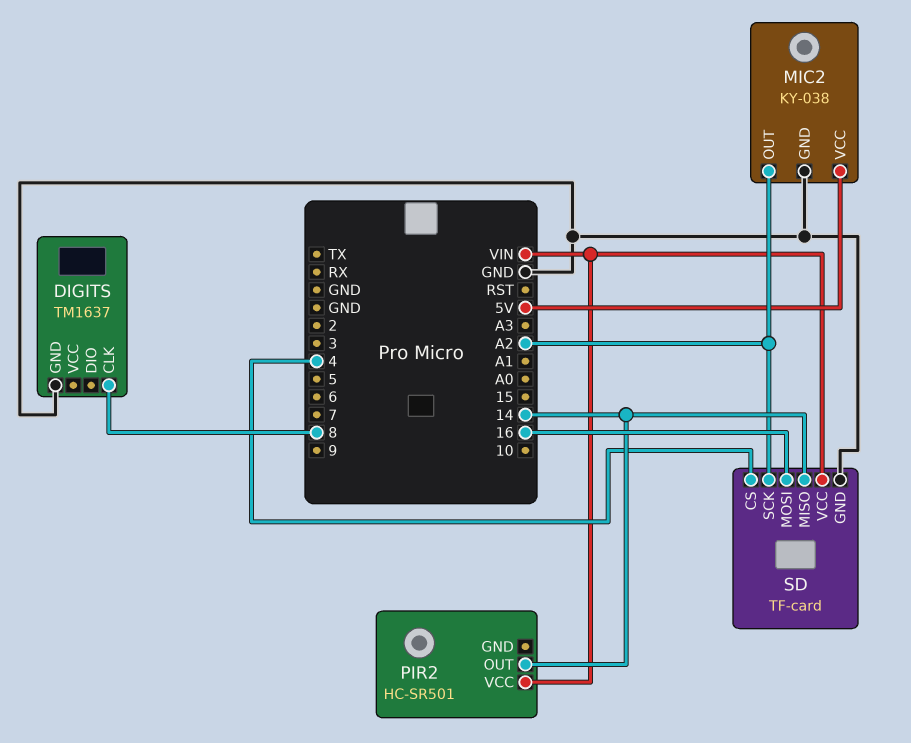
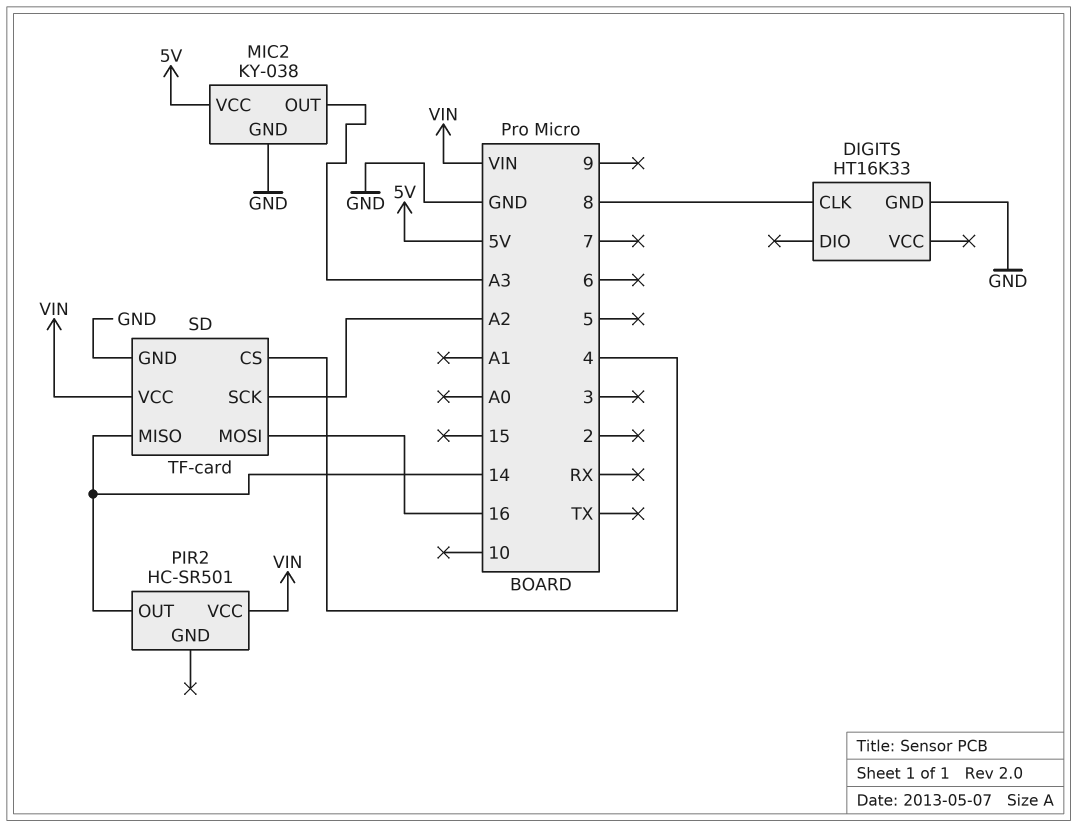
DIGITS: TM1637 -> HT16K33
MIC2 pin OUT: A2 -> A3

